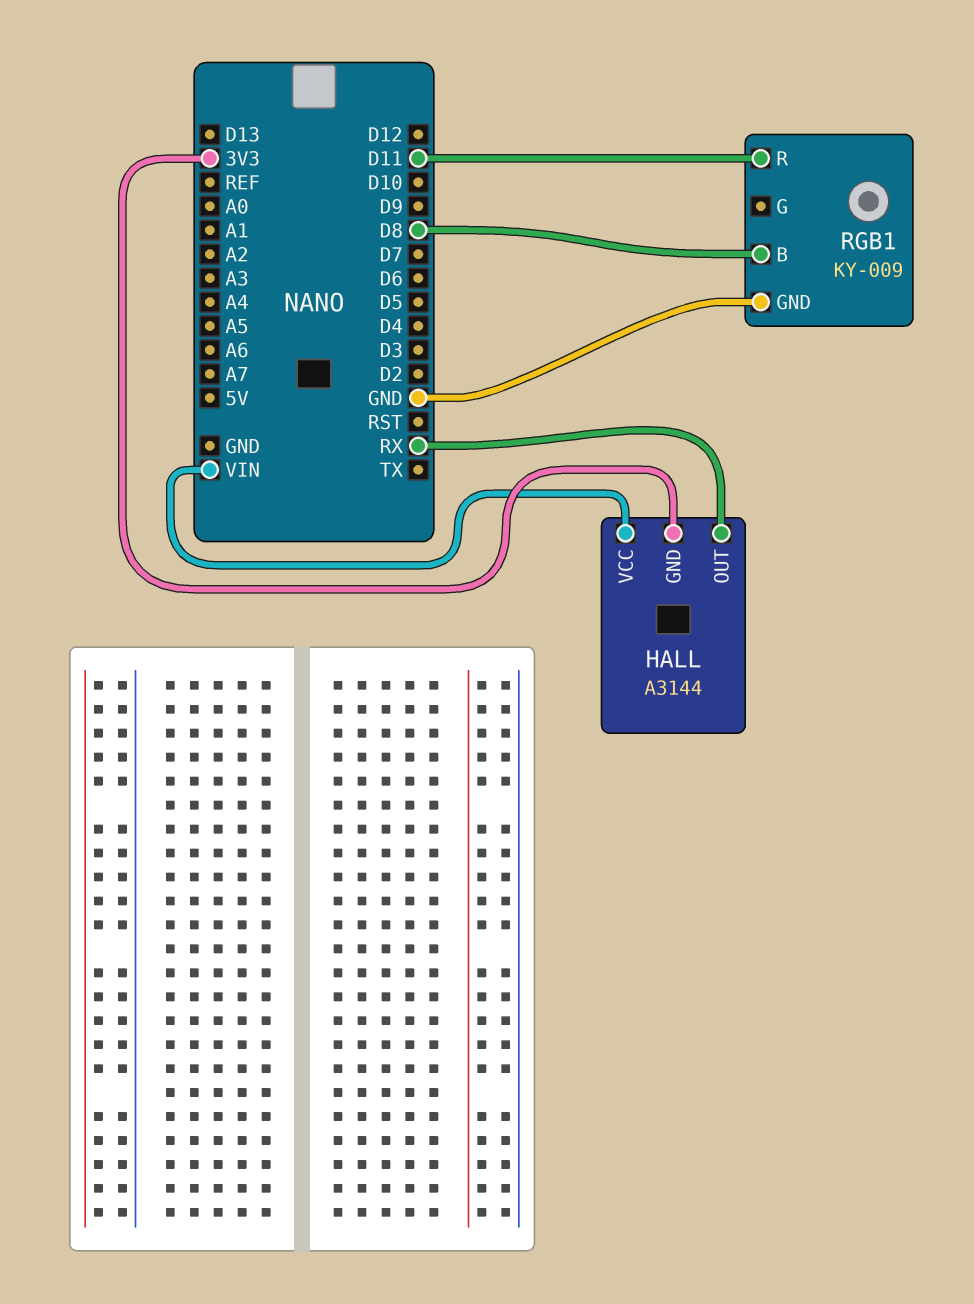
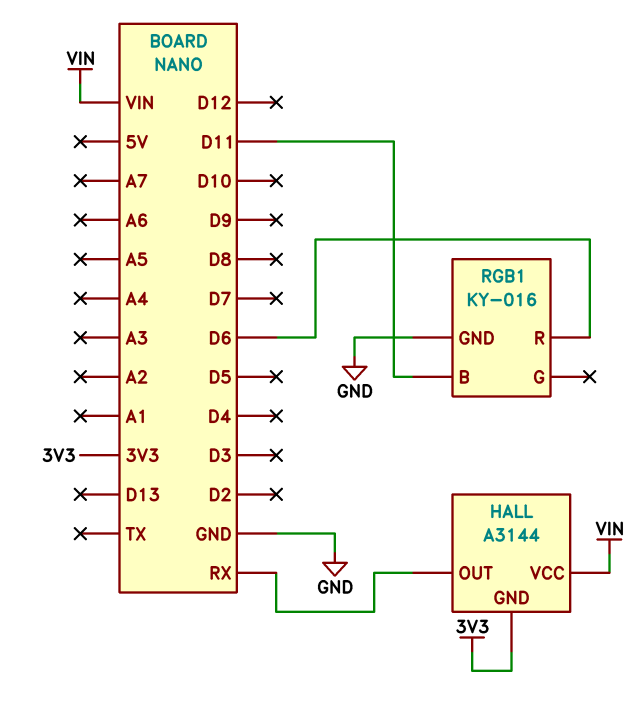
RGB1: KY-009 -> KY-016
RGB1 pin B: D8 -> D11
RGB1 pin R: D11 -> D6

